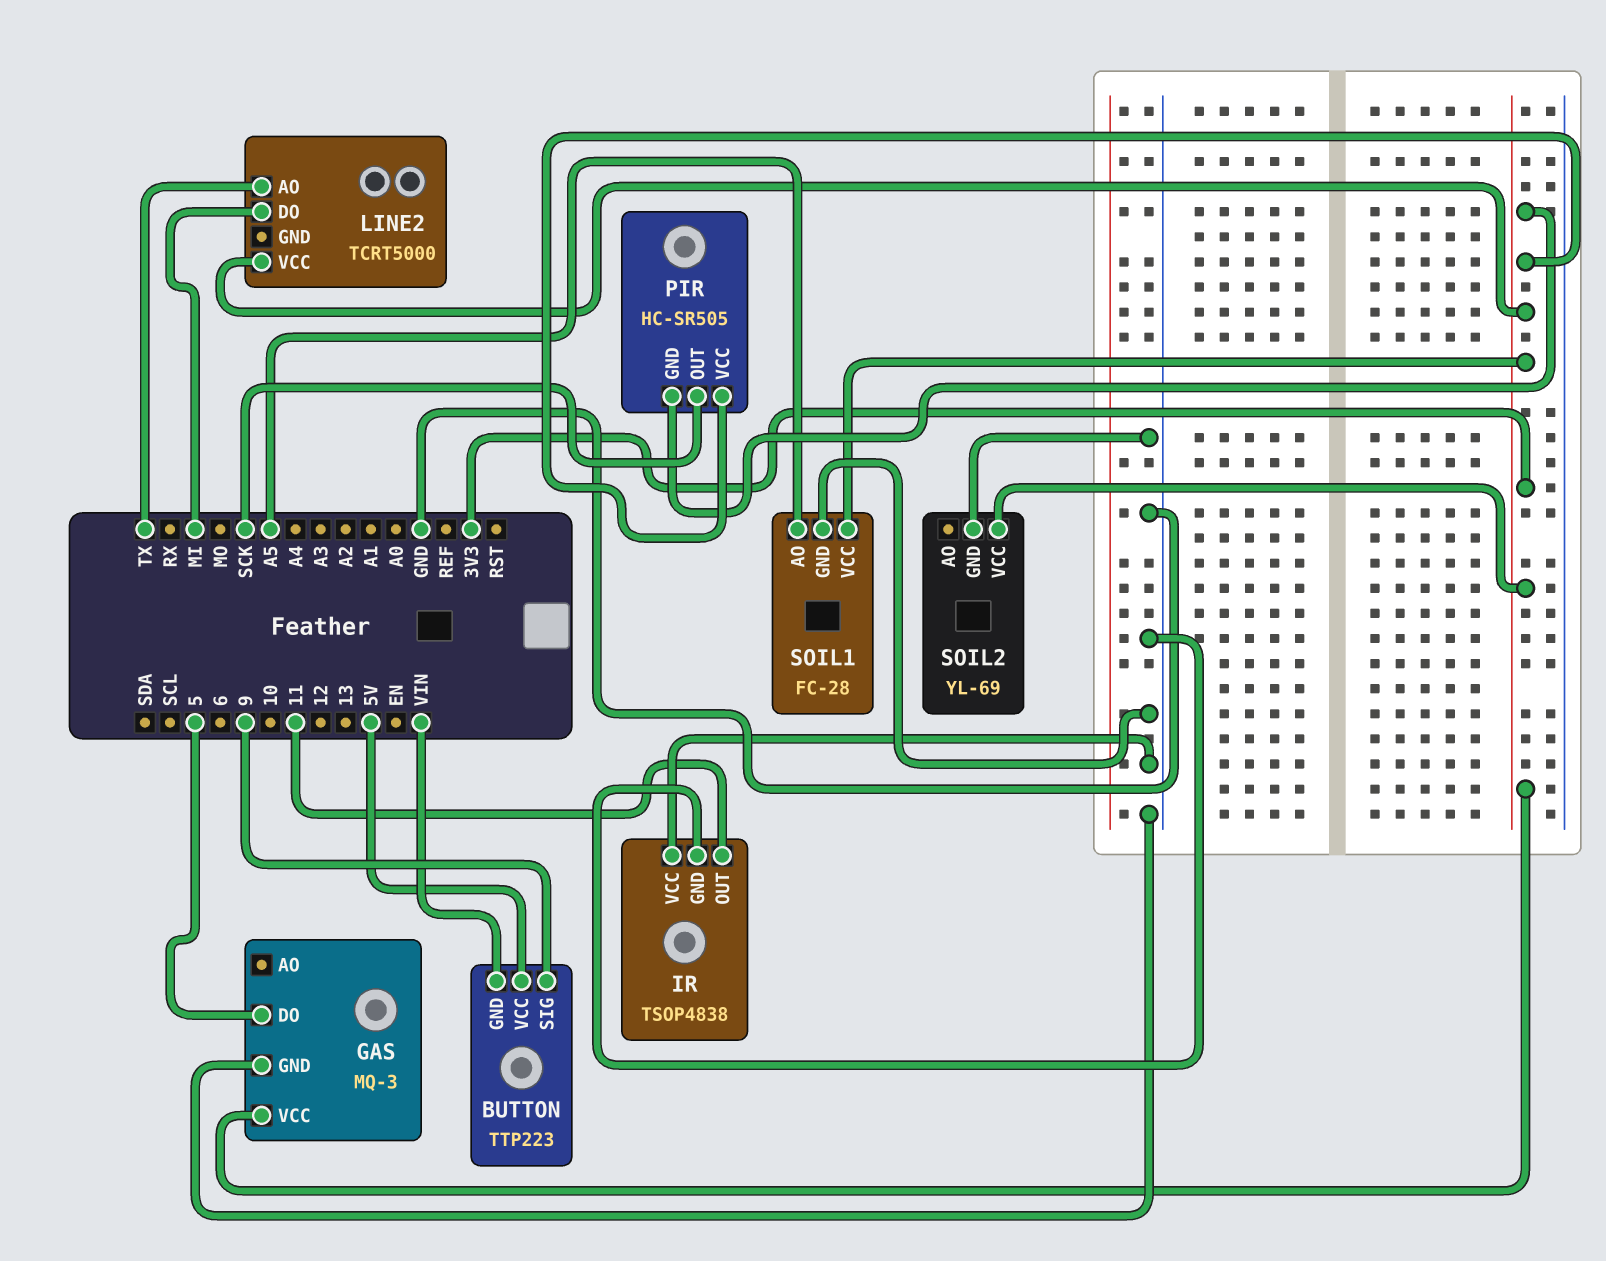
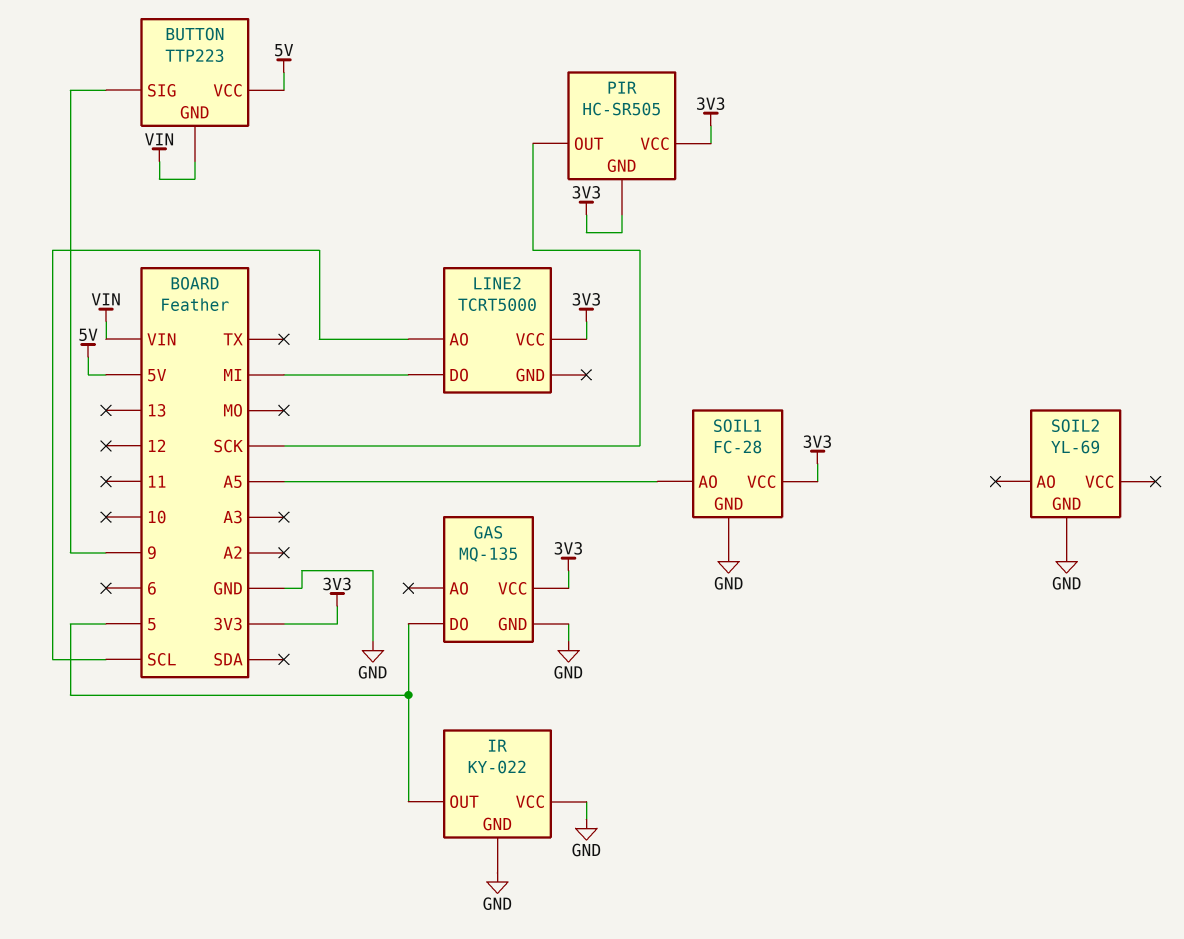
GAS: MQ-3 -> MQ-135
IR: TSOP4838 -> KY-022
IR pin OUT: 11 -> 5
LINE2 pin AO: TX -> SCL
SOIL2 pin VCC: 3V3 -> none

